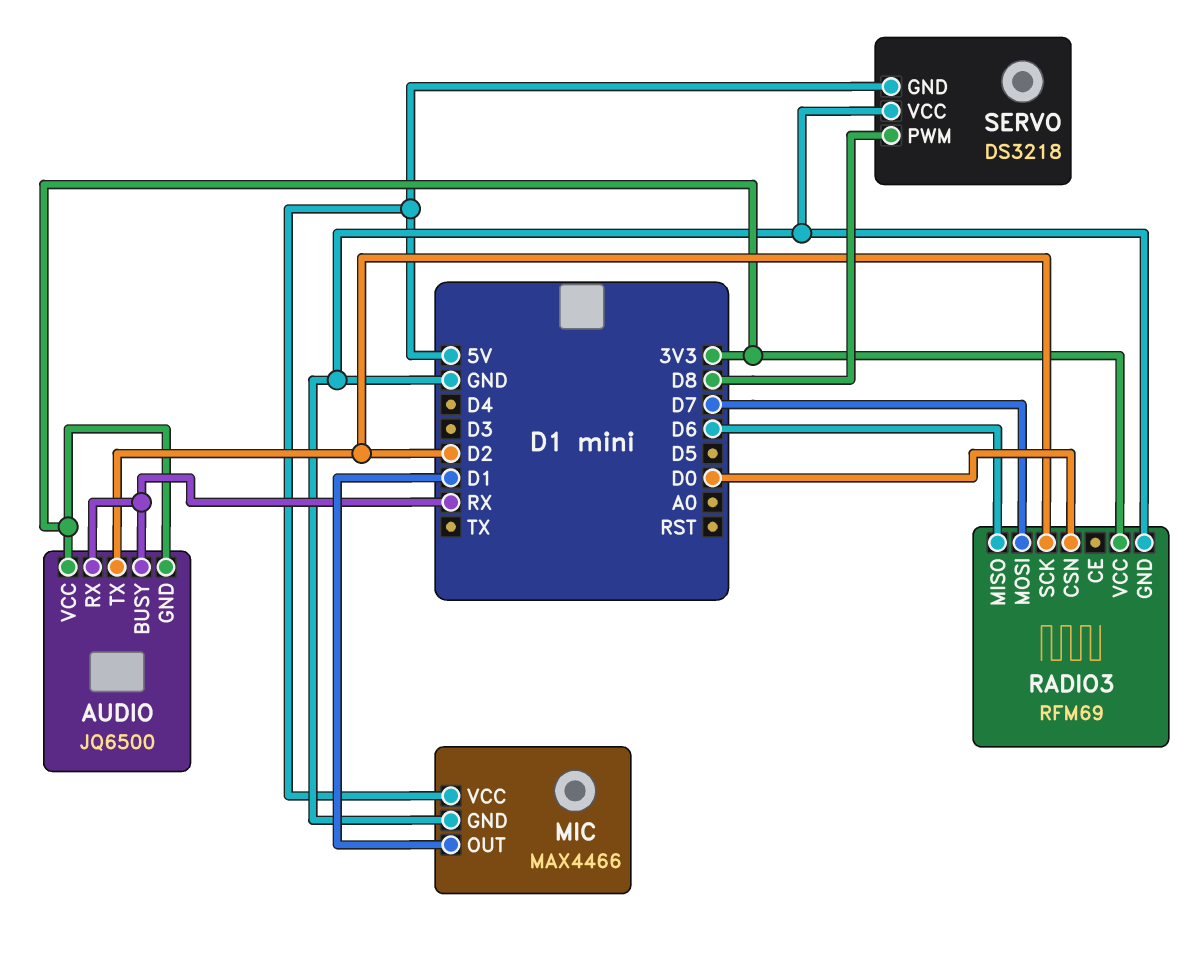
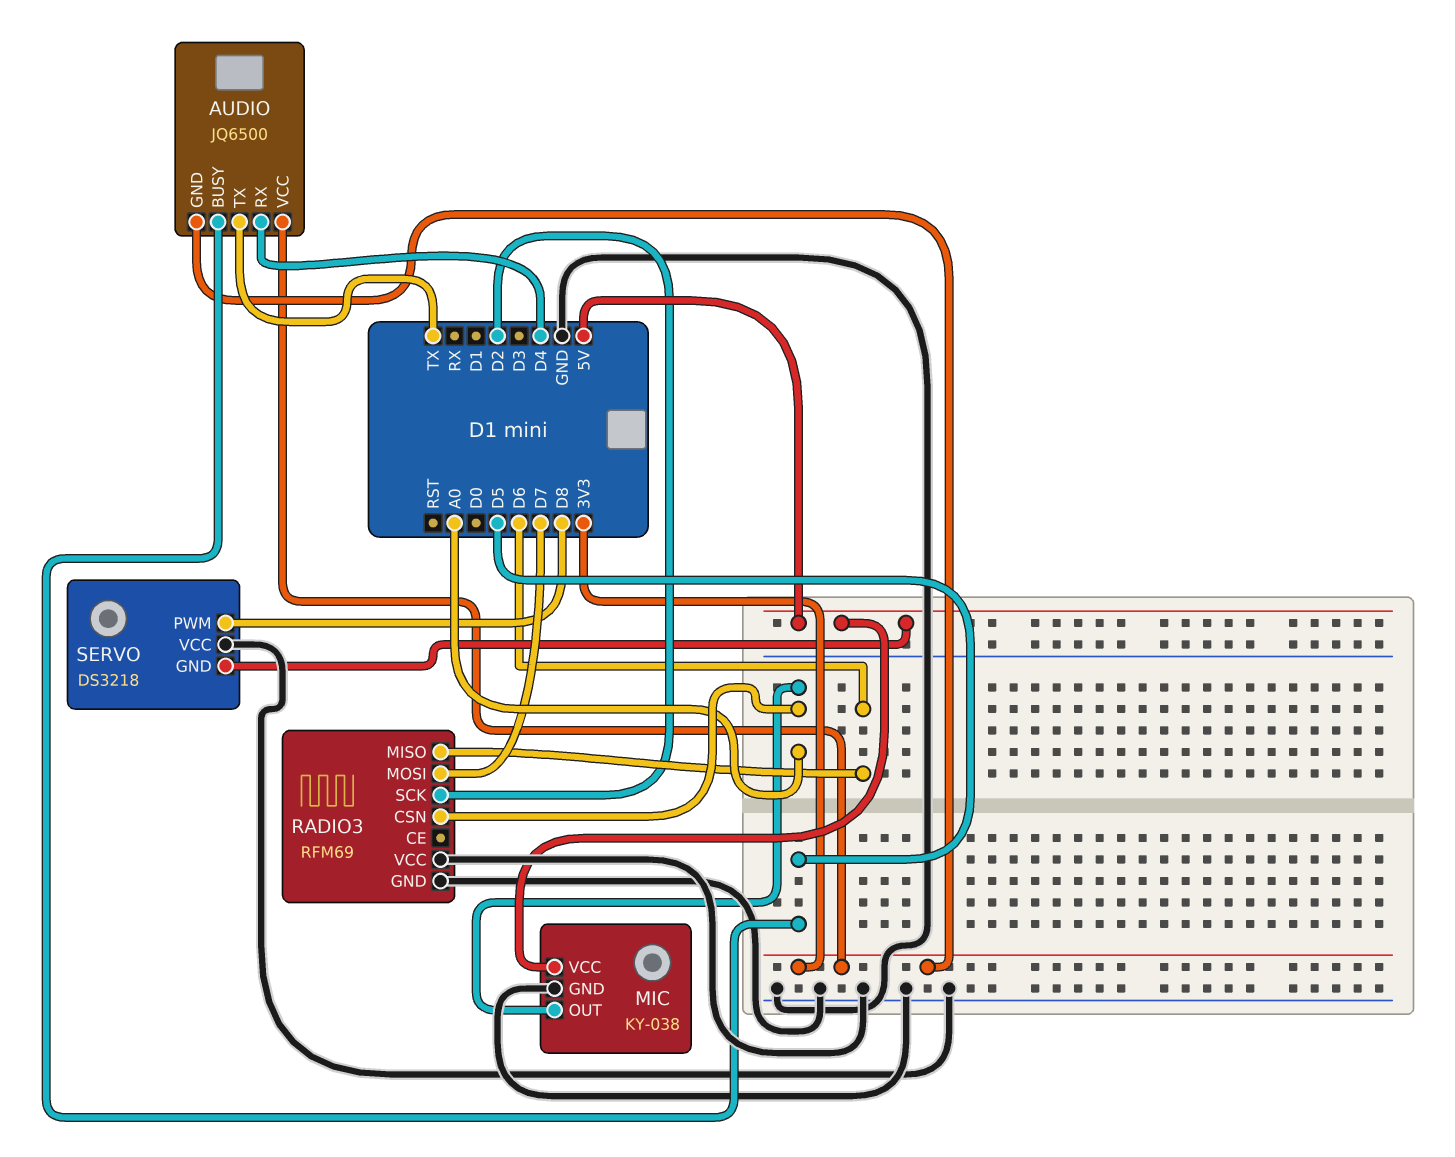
AUDIO pin BUSY: RX -> D5
AUDIO pin RX: RX -> D4
AUDIO pin TX: D2 -> TX
MIC: MAX4466 -> KY-038
MIC pin OUT: D1 -> A0
RADIO3 pin CSN: D0 -> A0
RADIO3 pin VCC: 3V3 -> GND

